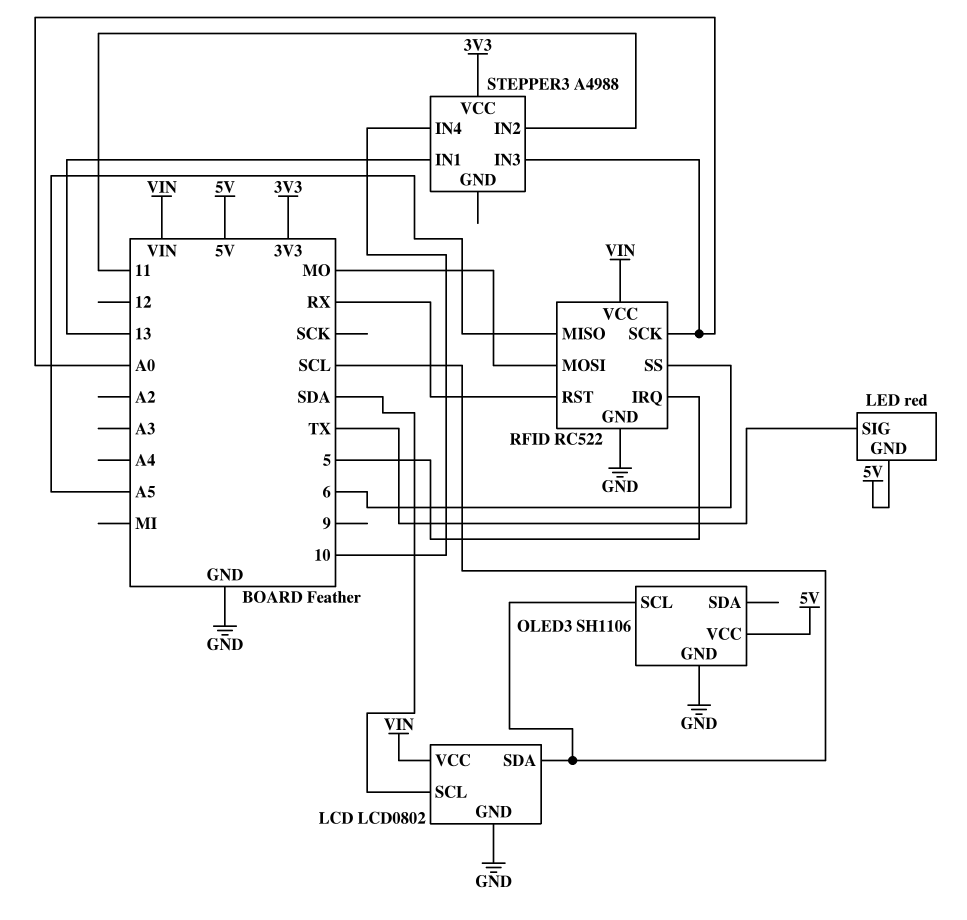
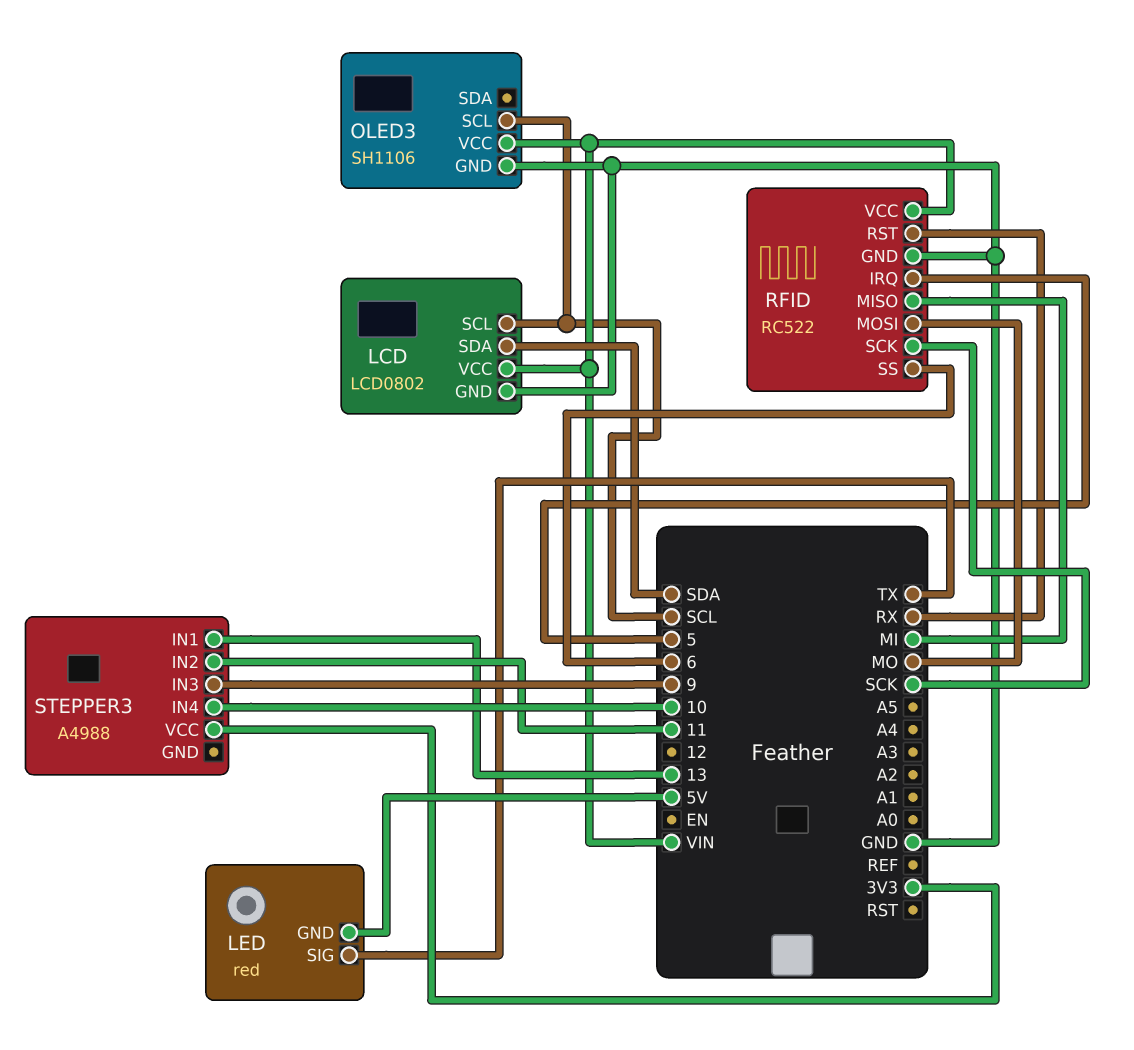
LCD pin SCL: SDA -> SCL
LCD pin SDA: SCL -> SDA
OLED3 pin VCC: 5V -> VIN
RFID pin MISO: A5 -> MI
RFID pin SCK: A0 -> SCK
STEPPER3 pin IN3: A0 -> 9

